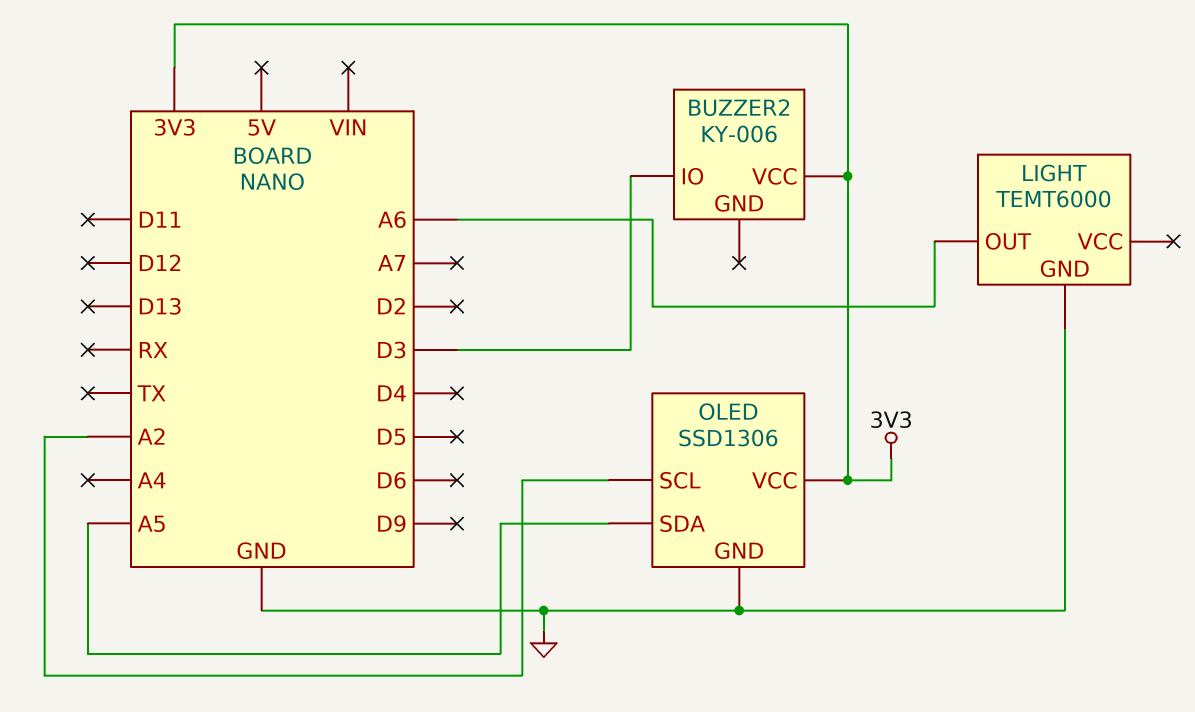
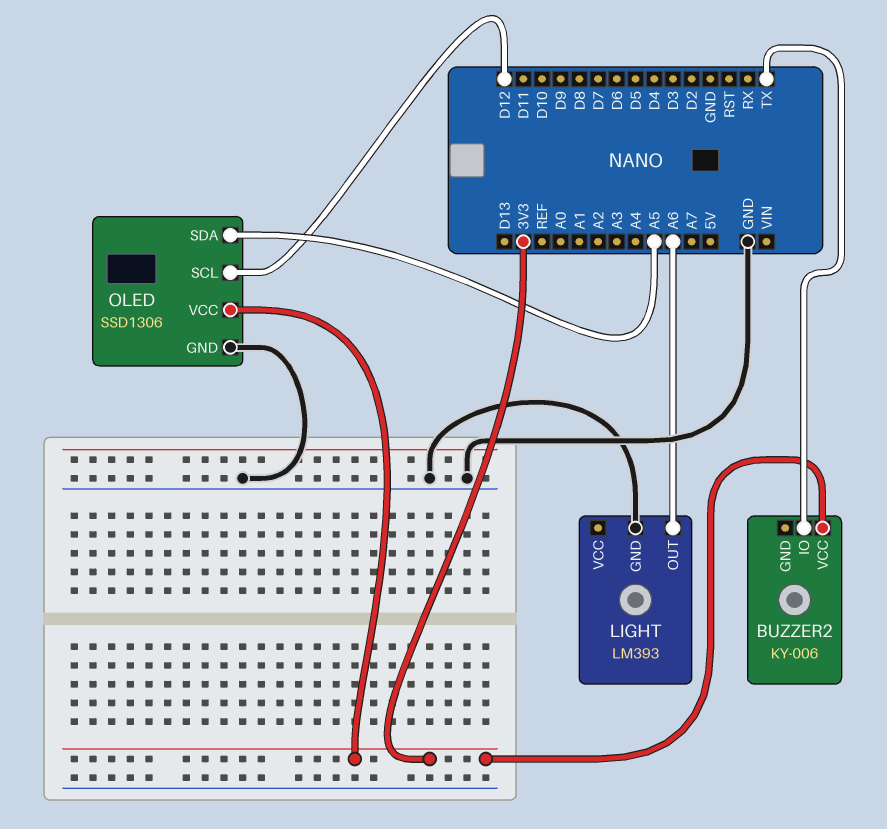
BUZZER2 pin IO: D3 -> TX
LIGHT: TEMT6000 -> LM393
OLED pin SCL: A2 -> D12

